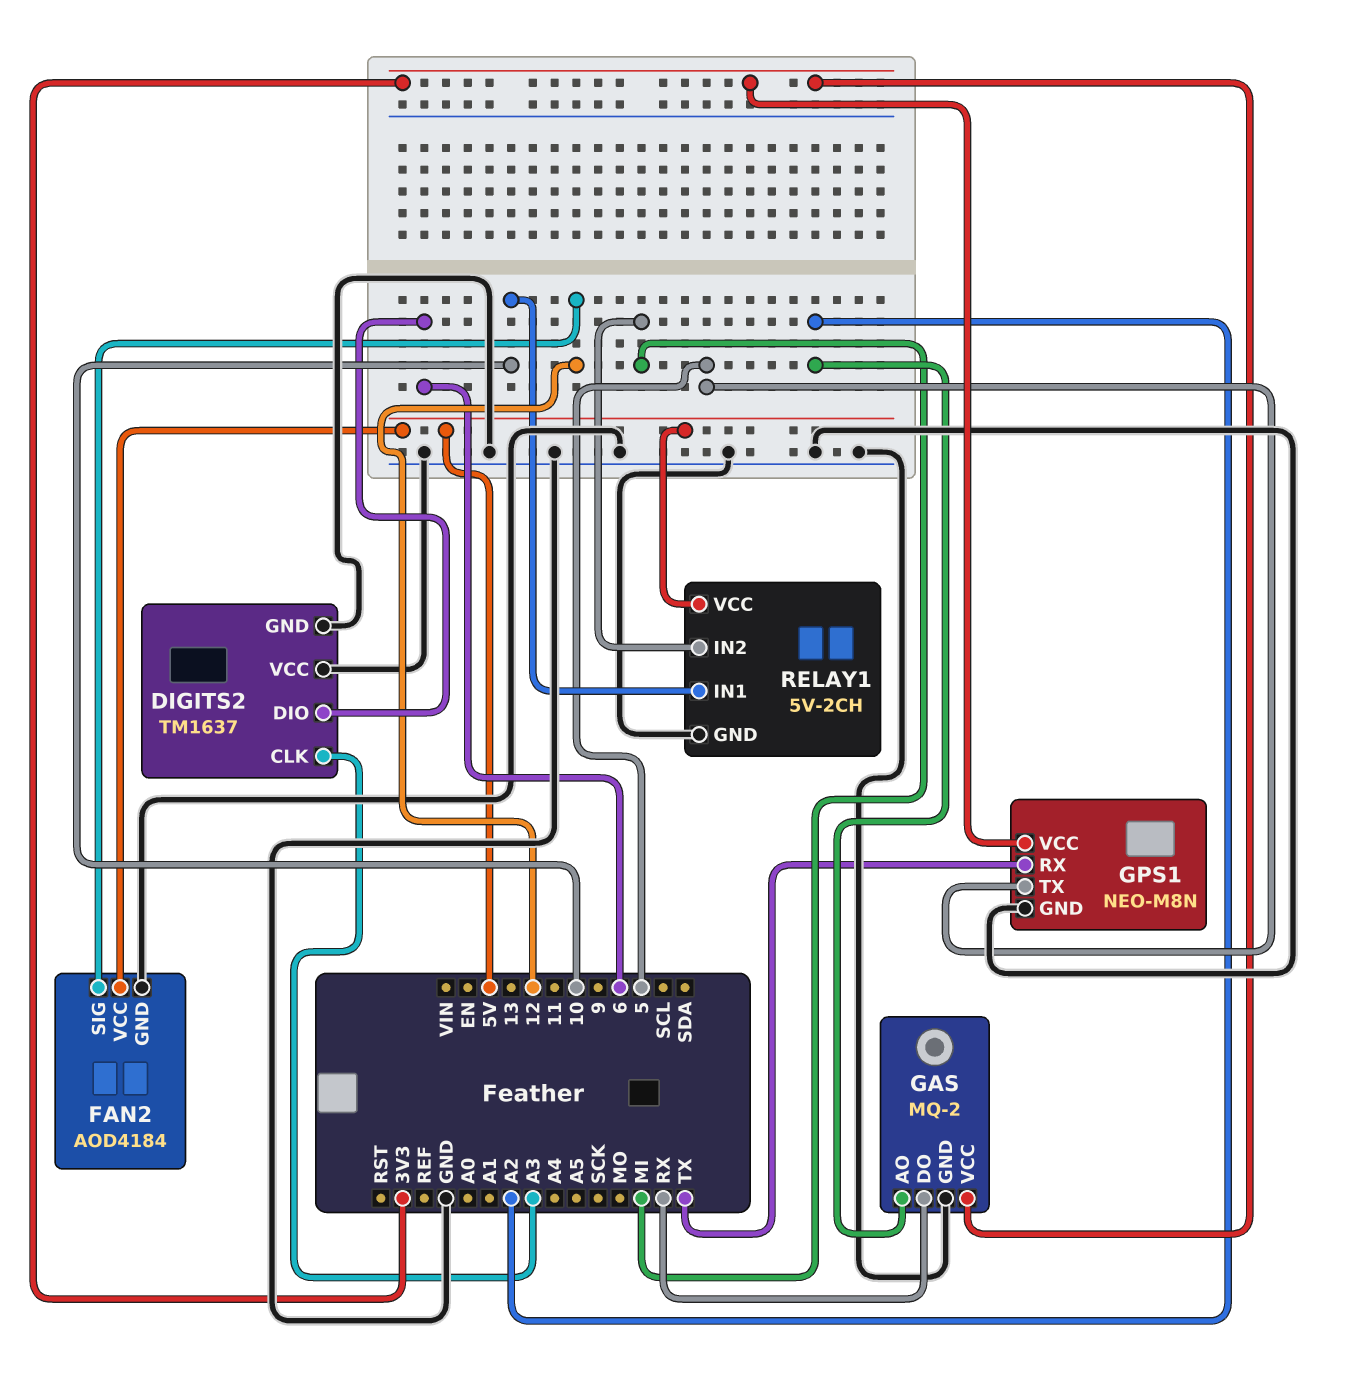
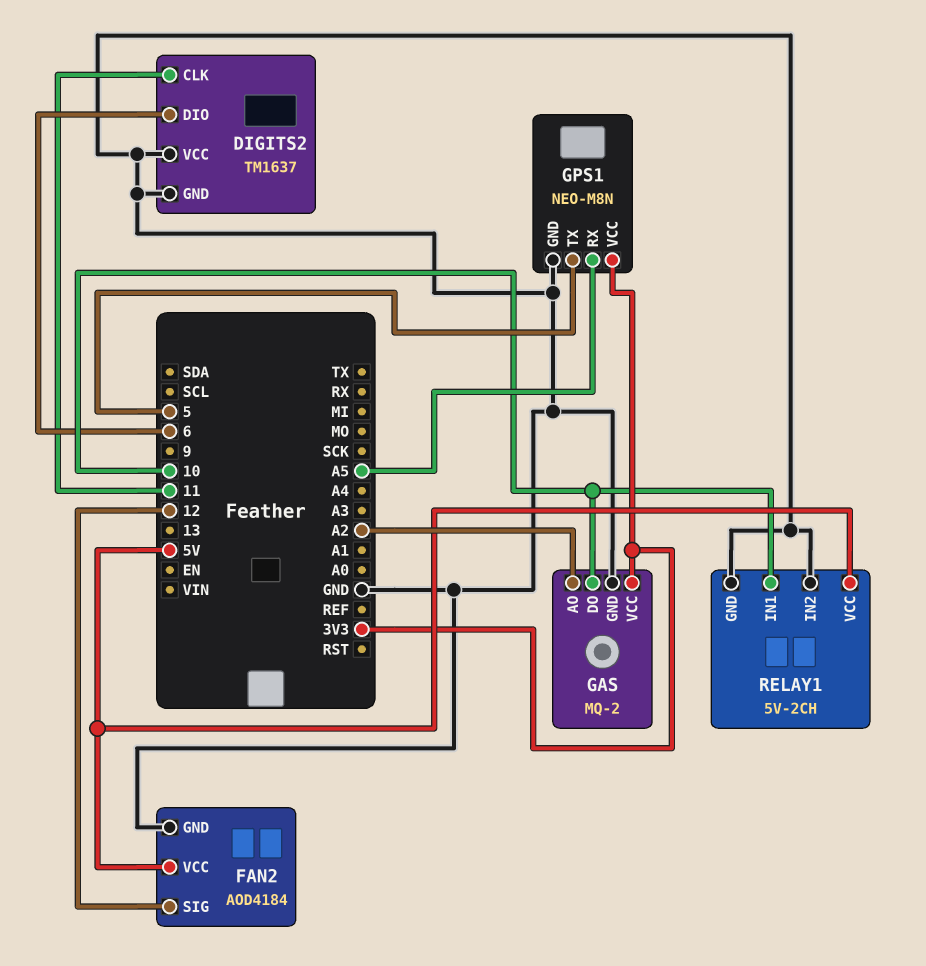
DIGITS2 pin CLK: A3 -> 11
GAS pin DO: RX -> 10
GPS1 pin RX: TX -> A5
RELAY1 pin IN2: MI -> GND

